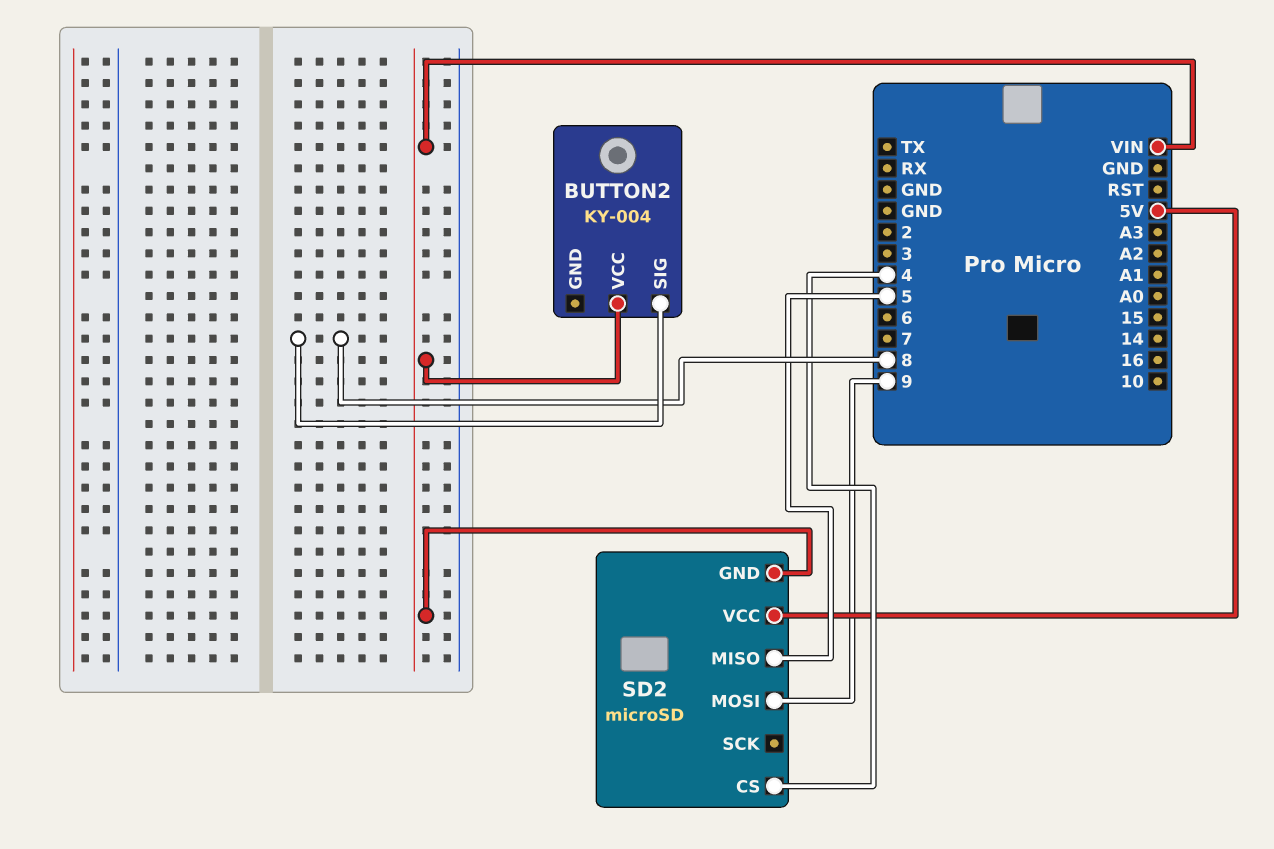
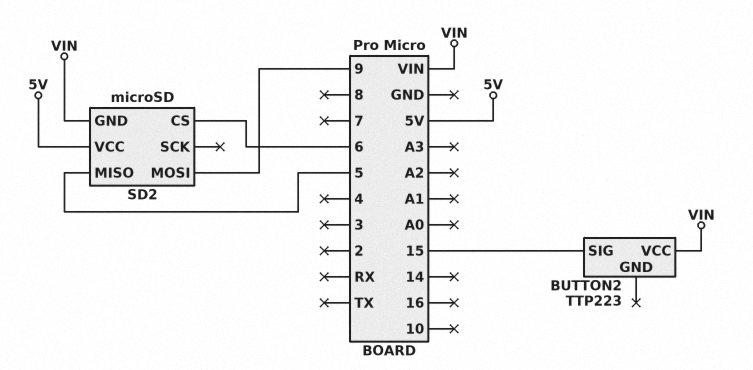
BUTTON2: KY-004 -> TTP223
BUTTON2 pin SIG: 8 -> 15
SD2 pin CS: 4 -> 6

